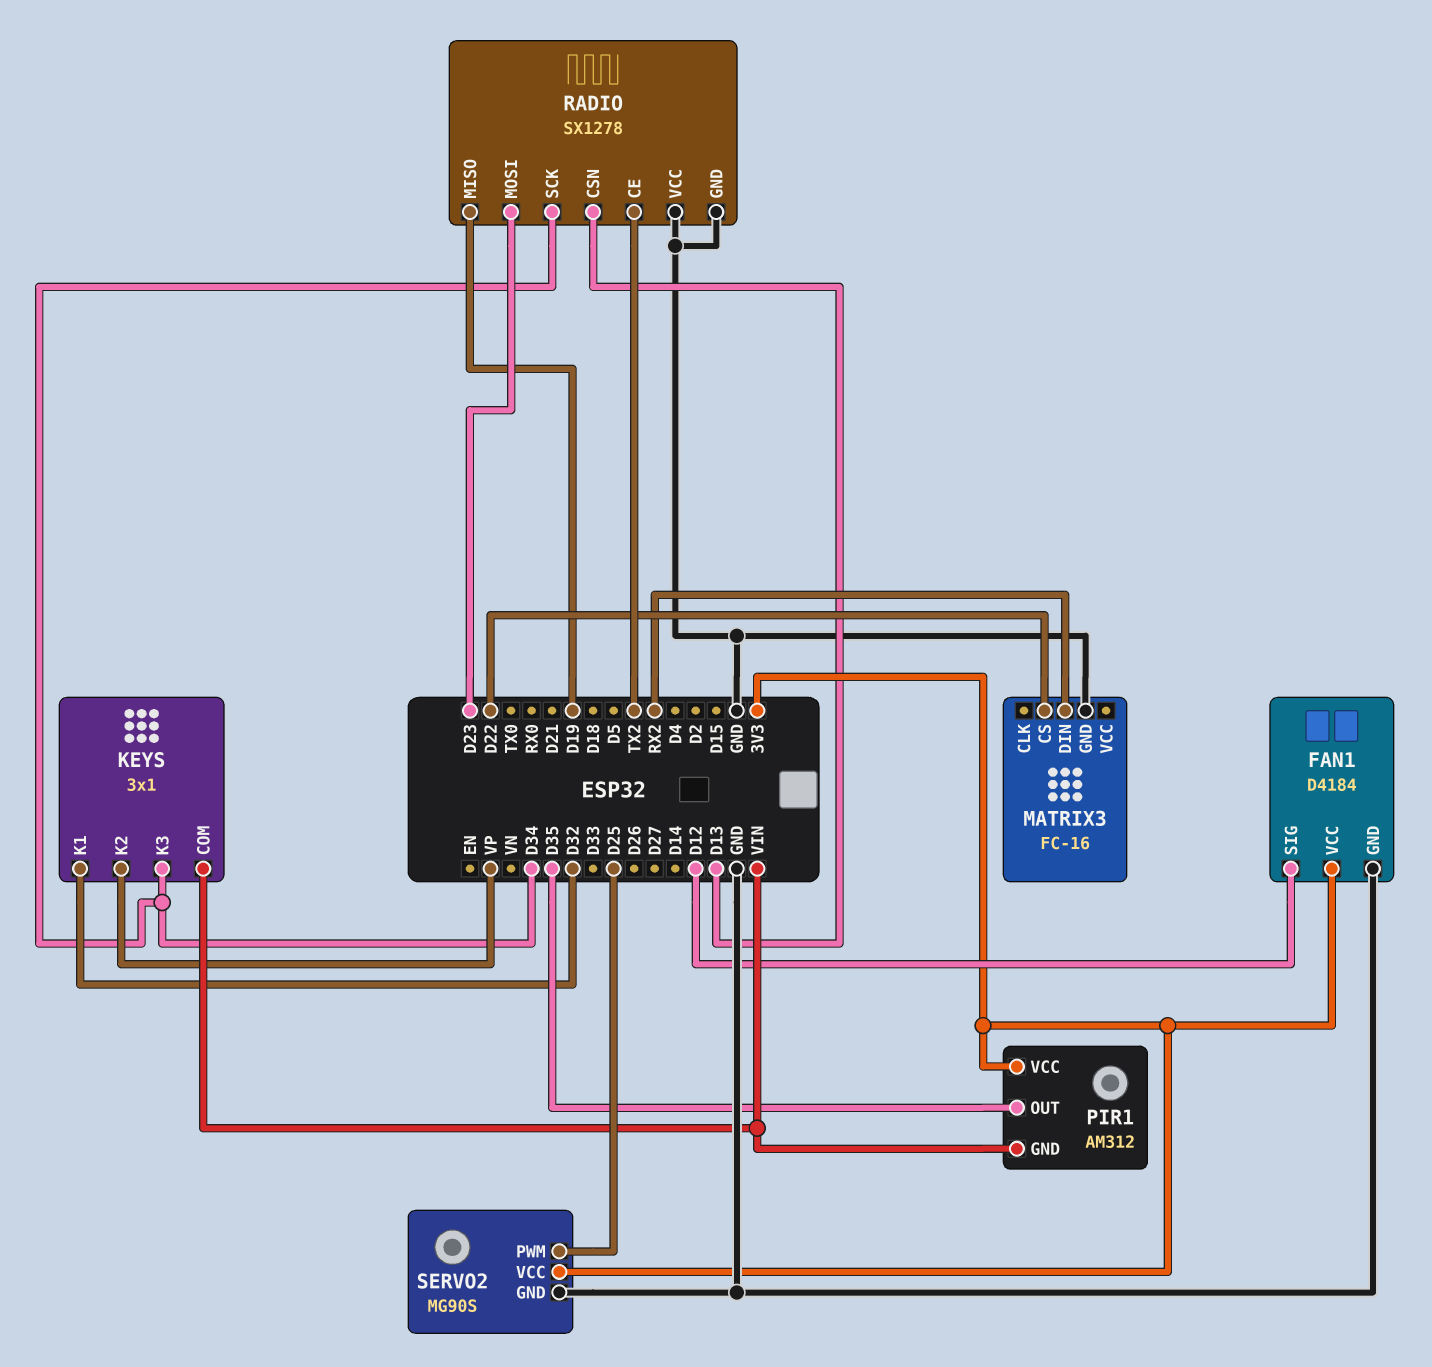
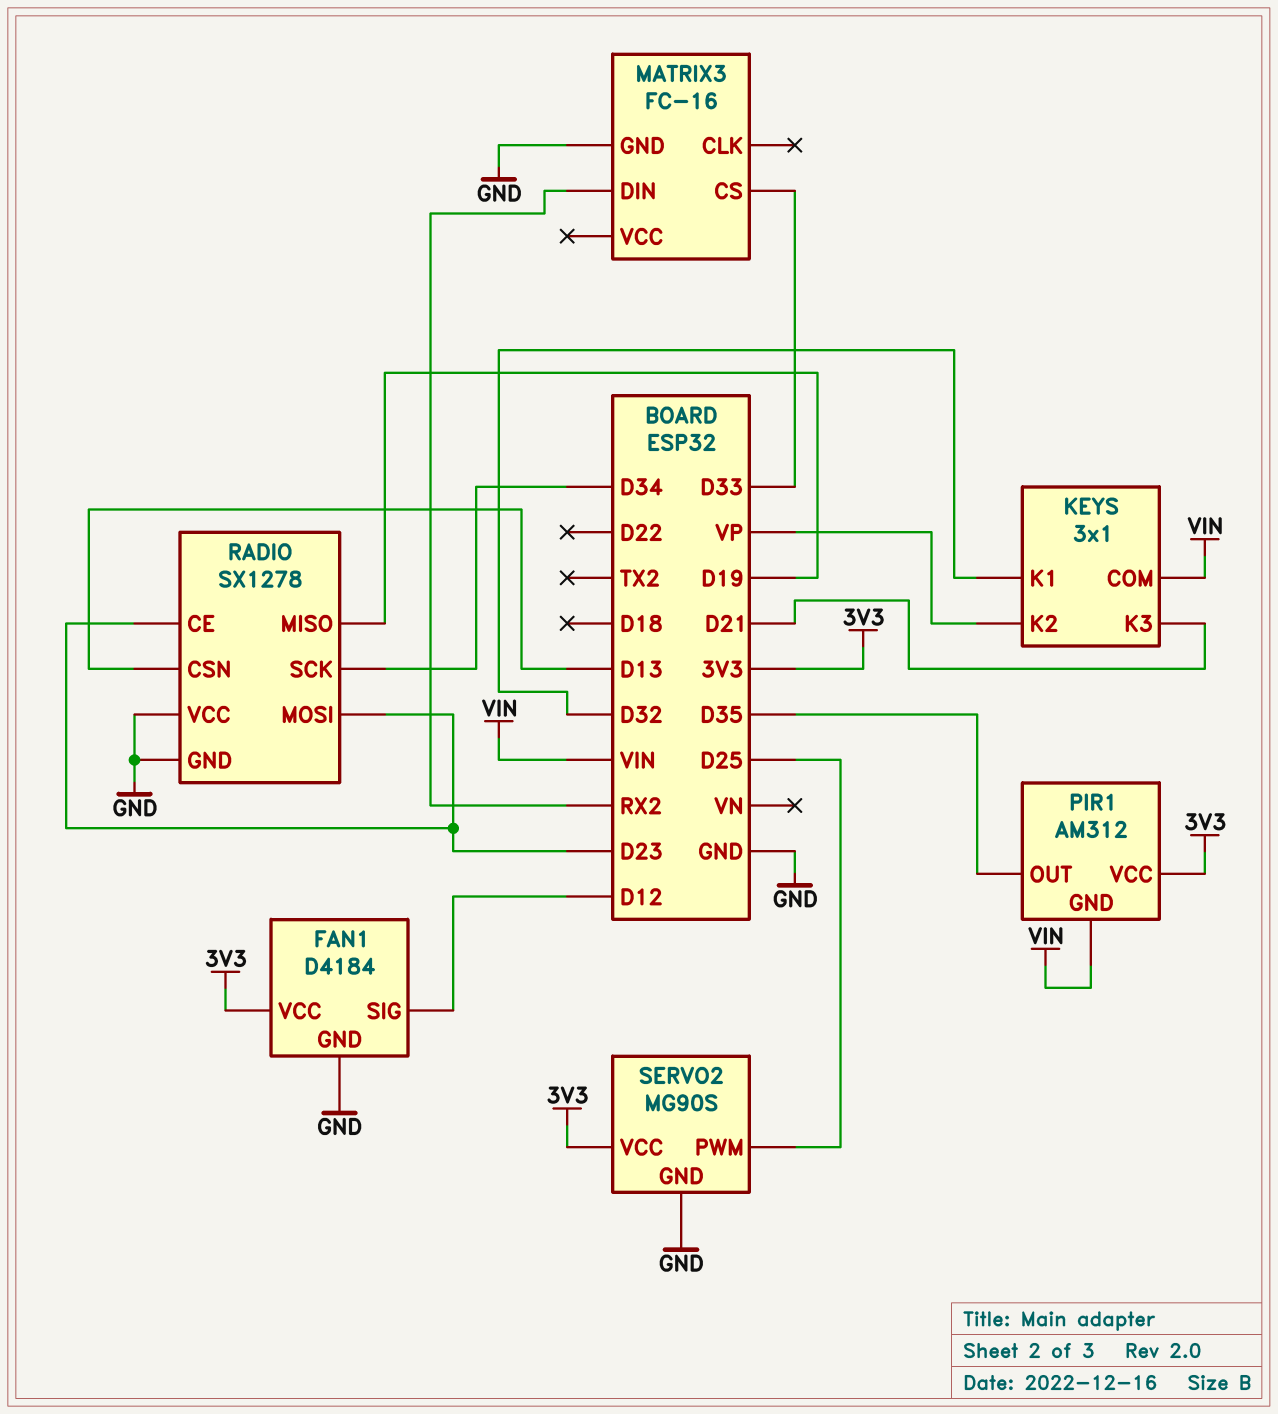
KEYS pin K3: D34 -> D21
MATRIX3 pin CS: D22 -> D33
RADIO pin CE: TX2 -> D23

